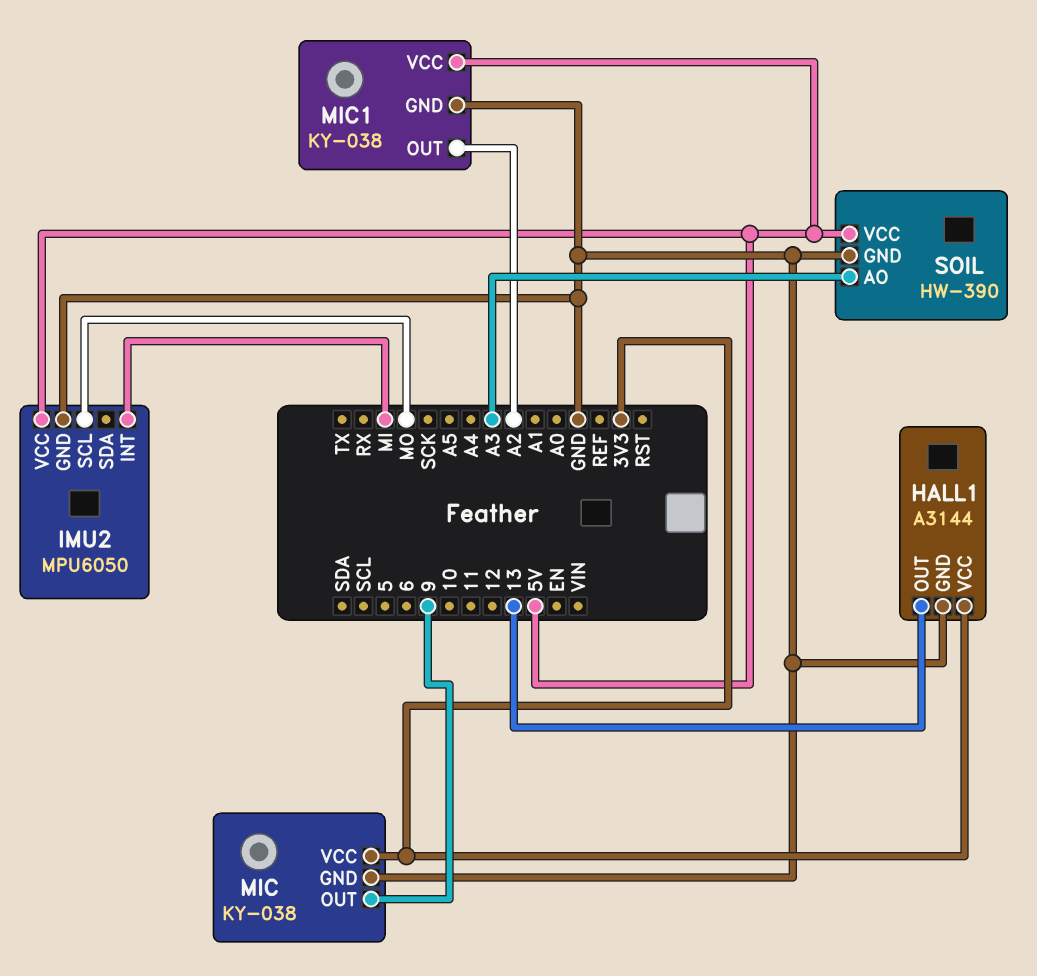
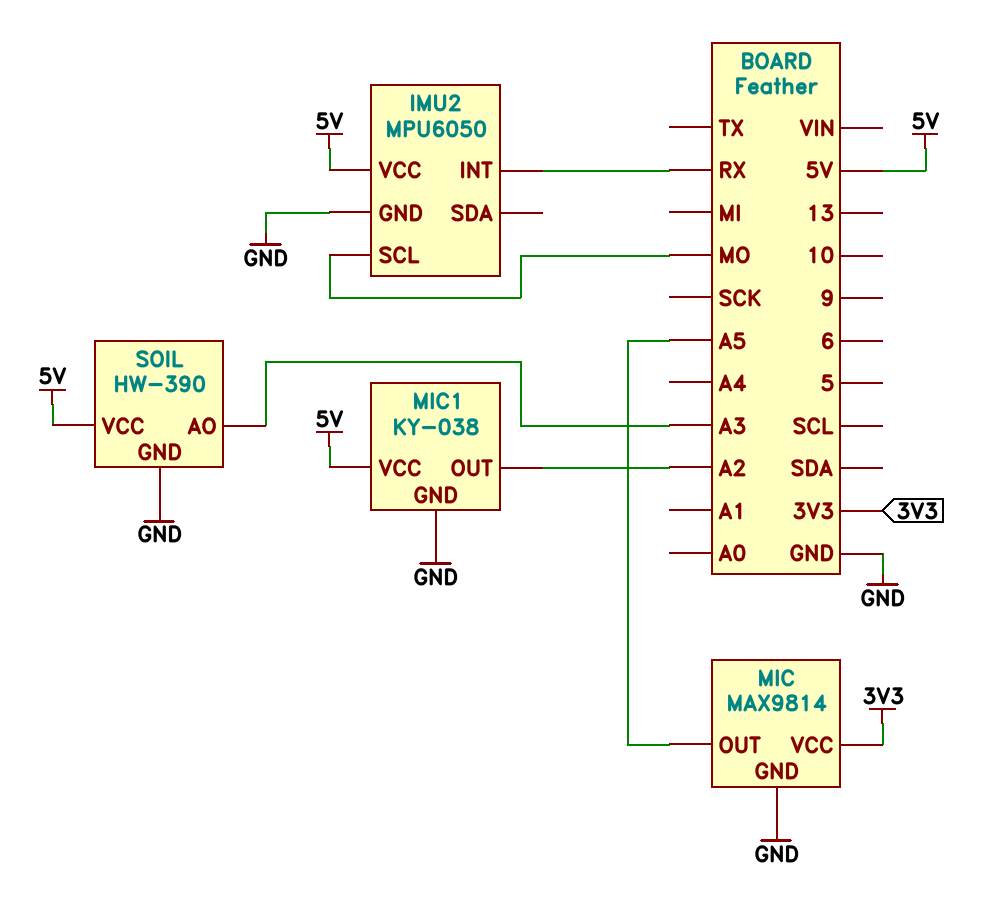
HALL1: A3144 -> none
HALL1 pin GND: GND -> none
HALL1 pin OUT: 13 -> none
HALL1 pin VCC: 3V3 -> none
IMU2 pin INT: MI -> RX
MIC: KY-038 -> MAX9814
MIC pin OUT: 9 -> A5

